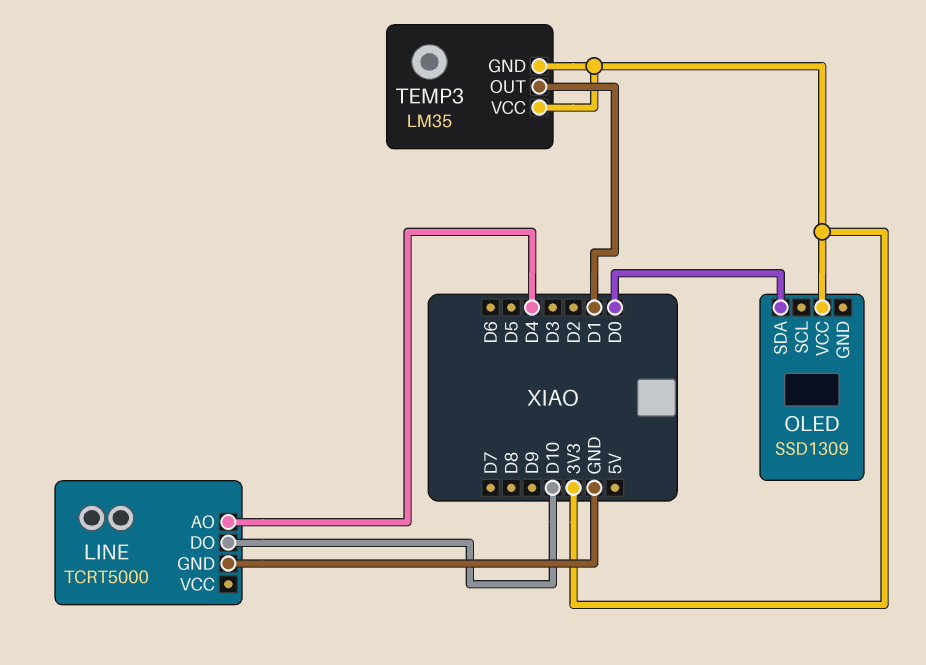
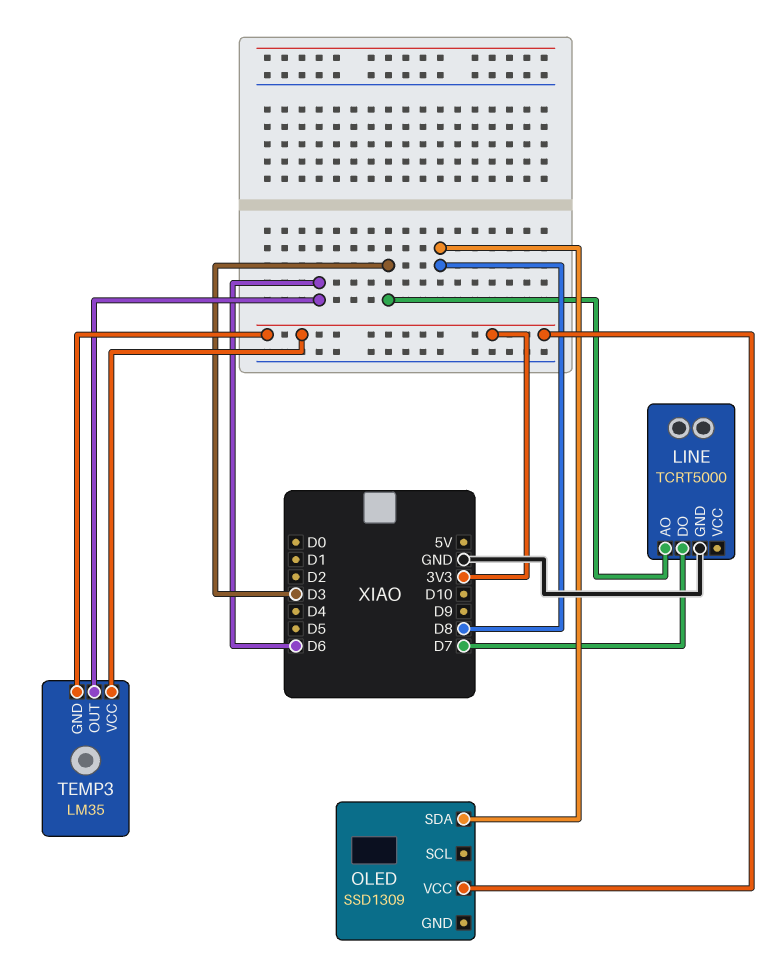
LINE pin AO: D4 -> D3
LINE pin DO: D10 -> D7
OLED pin SDA: D0 -> D8
TEMP3 pin OUT: D1 -> D6

